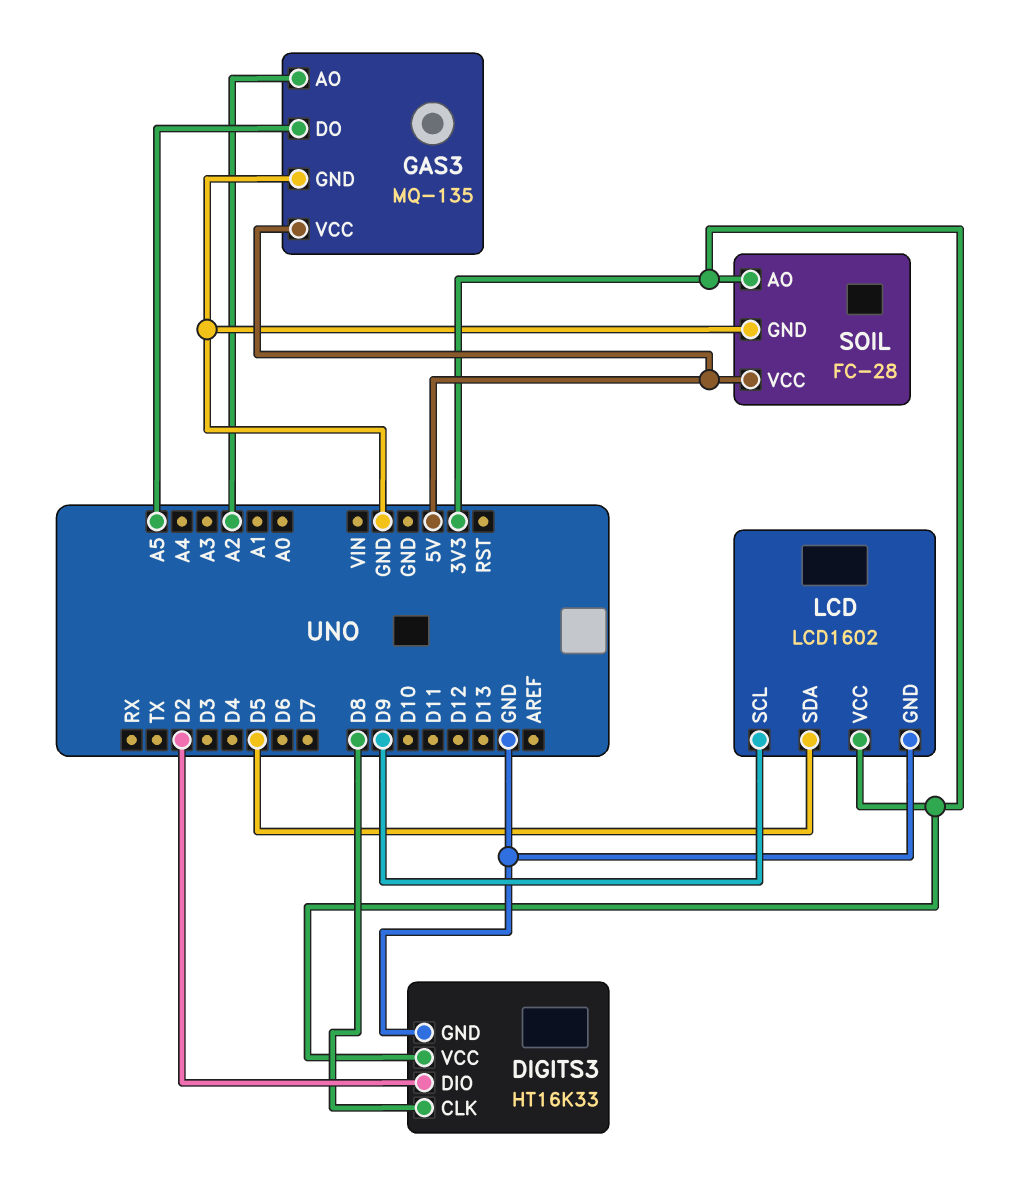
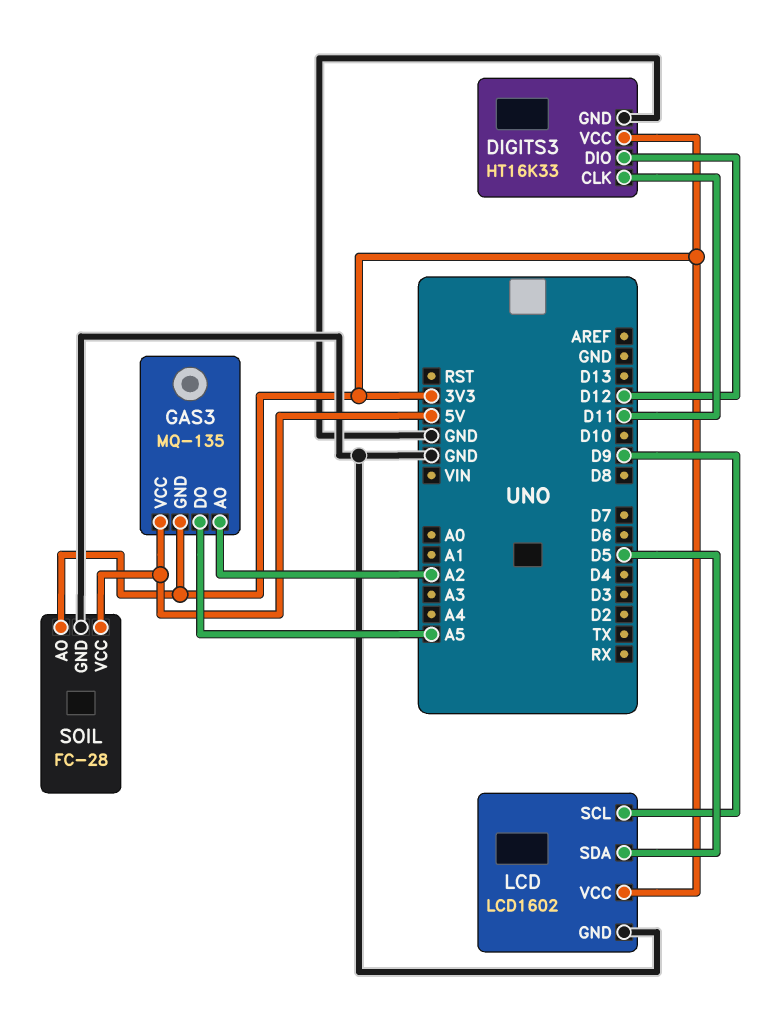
DIGITS3 pin CLK: D8 -> D11
DIGITS3 pin DIO: D2 -> D12
GAS3 pin GND: GND -> 3V3

